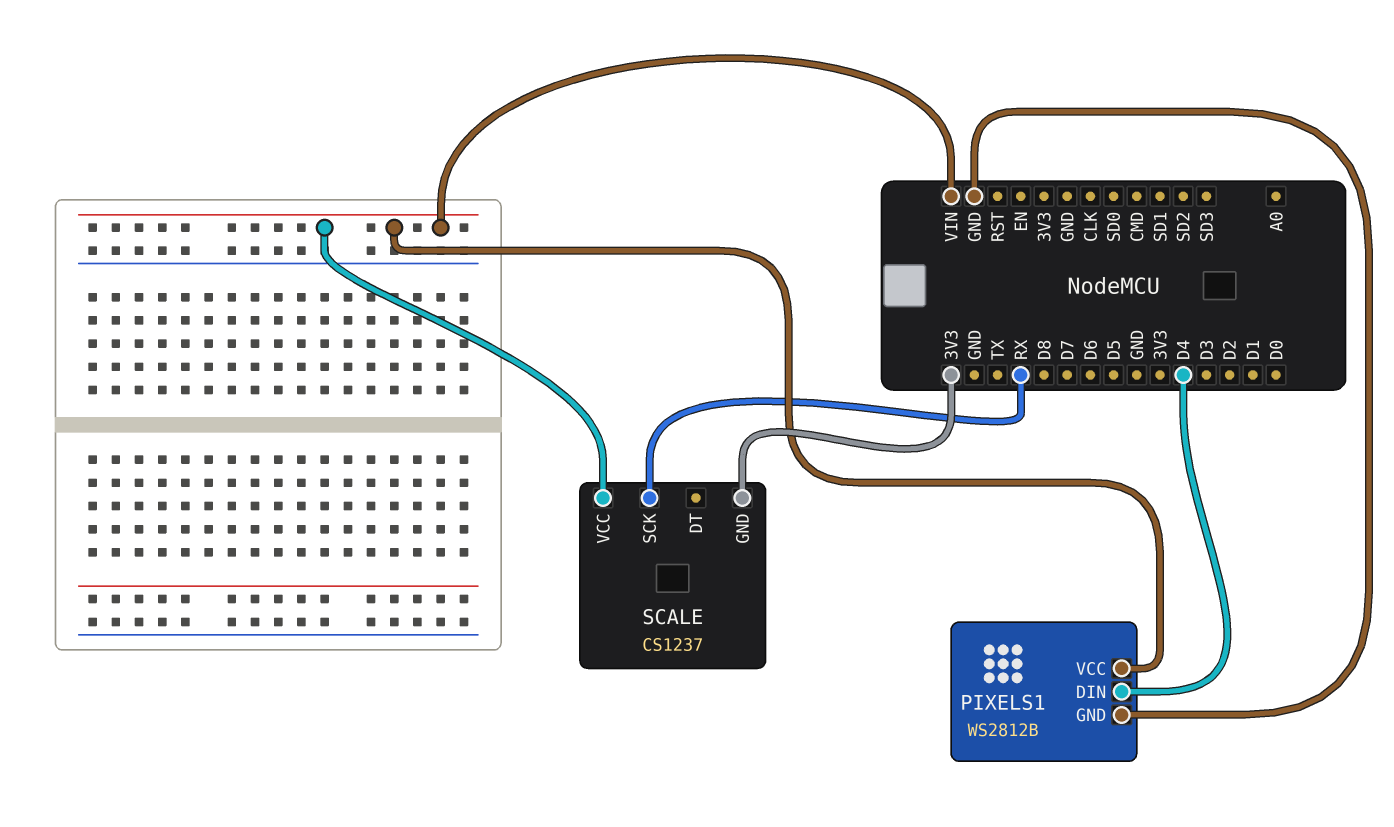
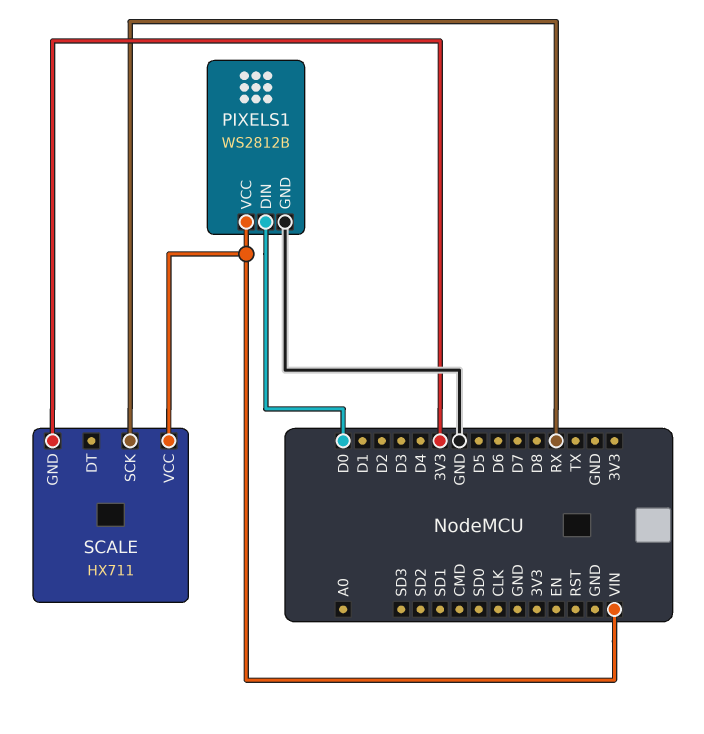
PIXELS1 pin DIN: D4 -> D0
SCALE: CS1237 -> HX711

